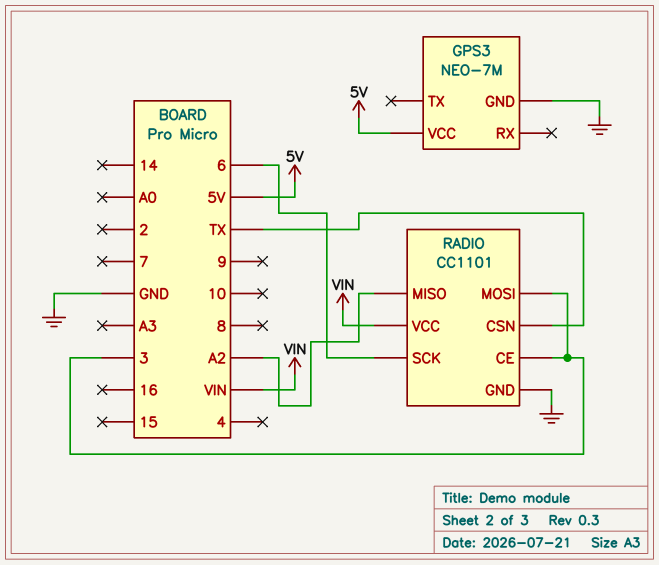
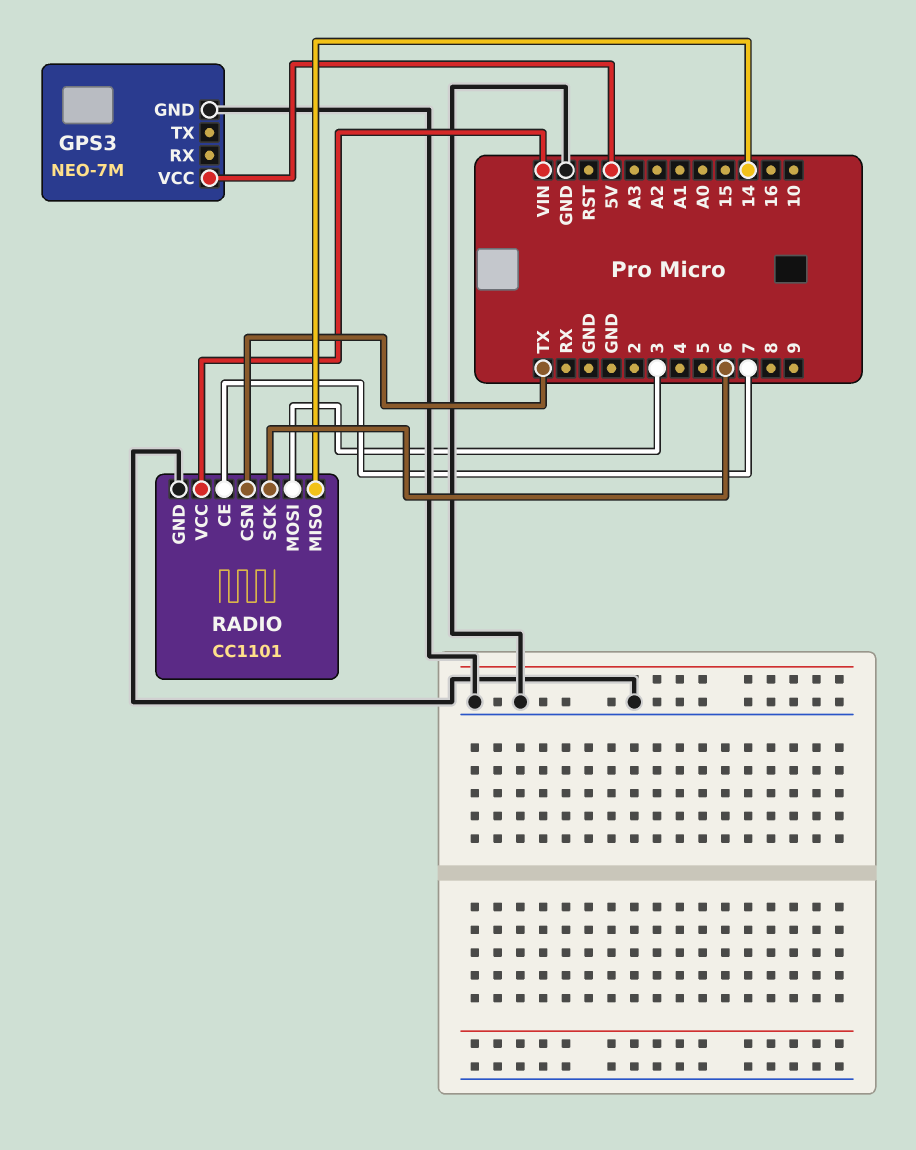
RADIO pin CE: 3 -> 7
RADIO pin MISO: A2 -> 14

